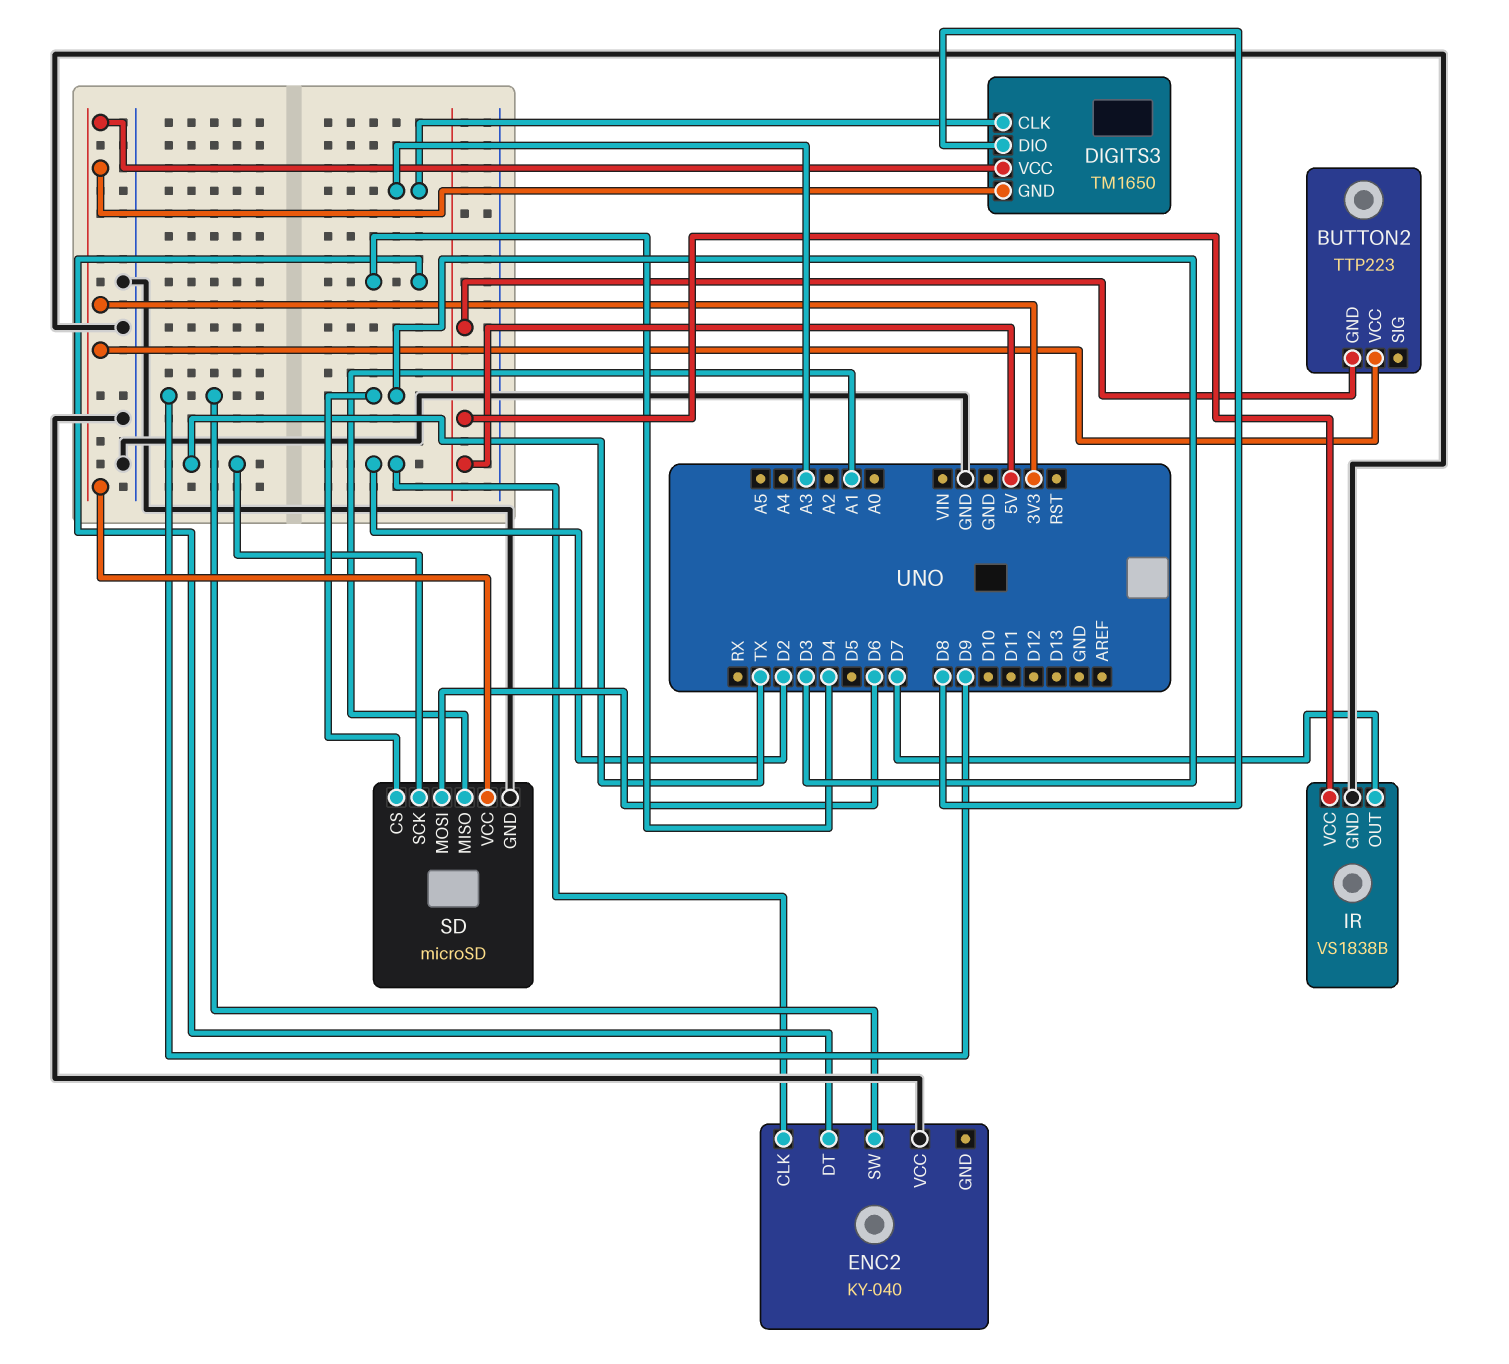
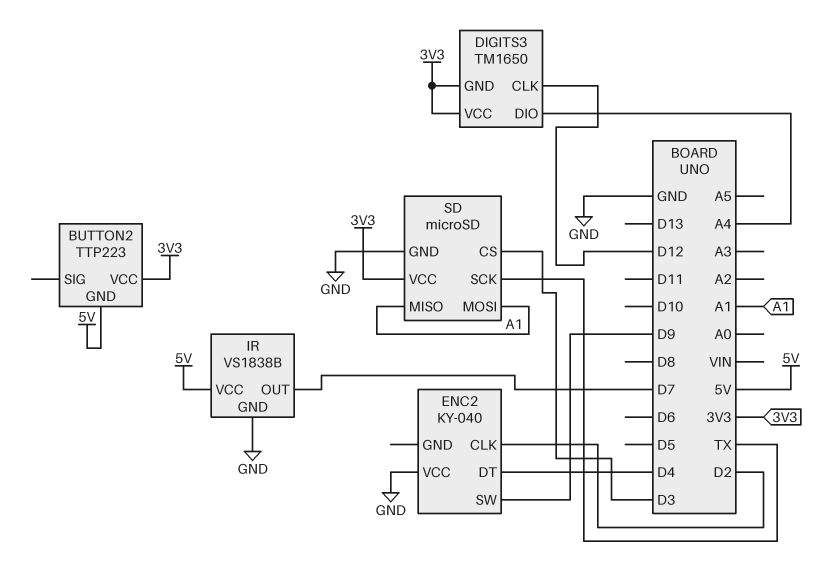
DIGITS3 pin CLK: A3 -> D12
DIGITS3 pin DIO: D8 -> A4
SD pin MOSI: D6 -> A1

